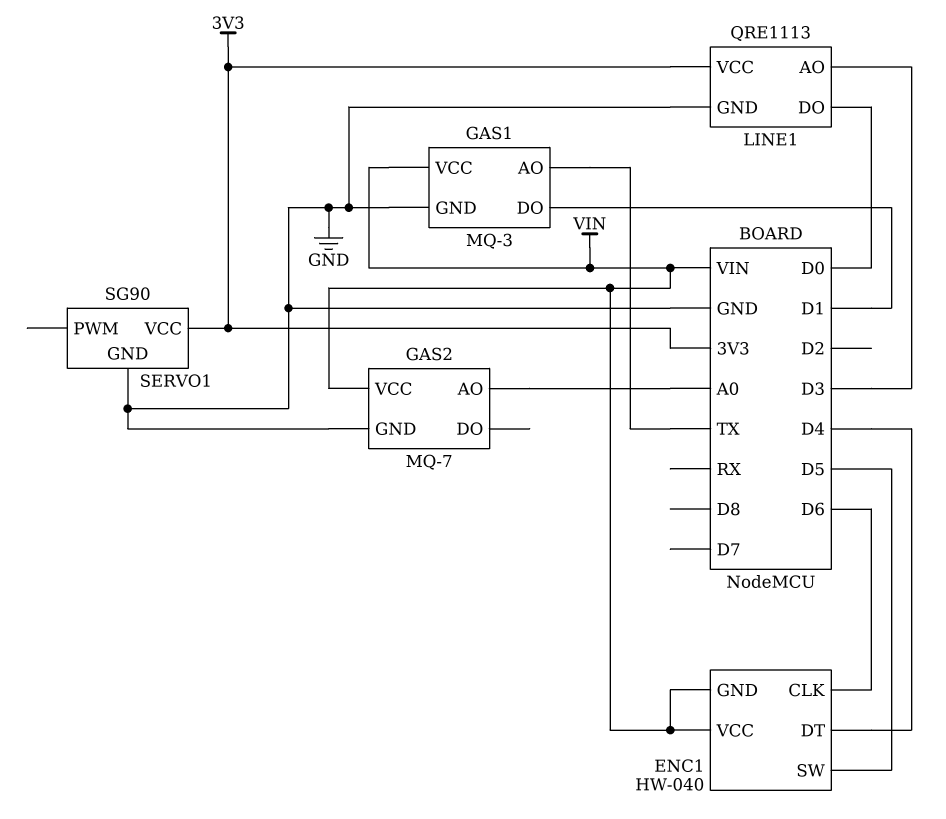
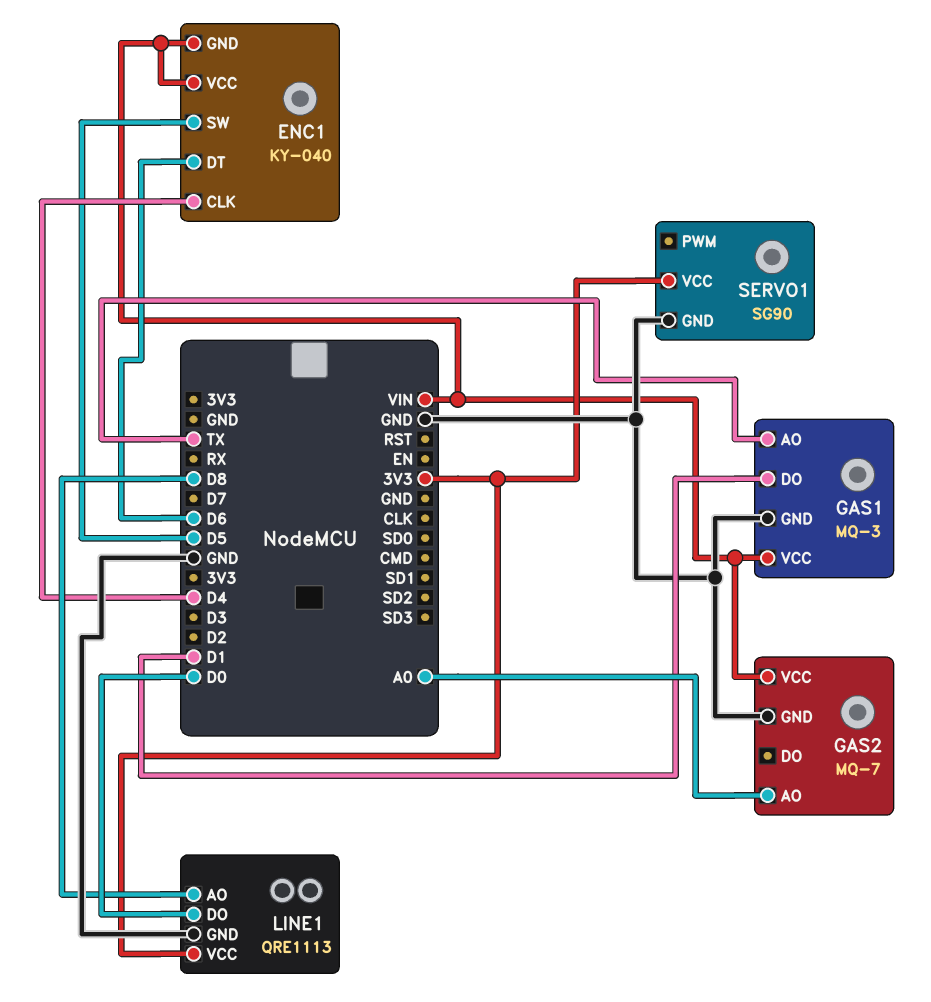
ENC1: HW-040 -> KY-040
ENC1 pin CLK: D6 -> D4
ENC1 pin DT: D4 -> D6
LINE1 pin AO: D3 -> D8

